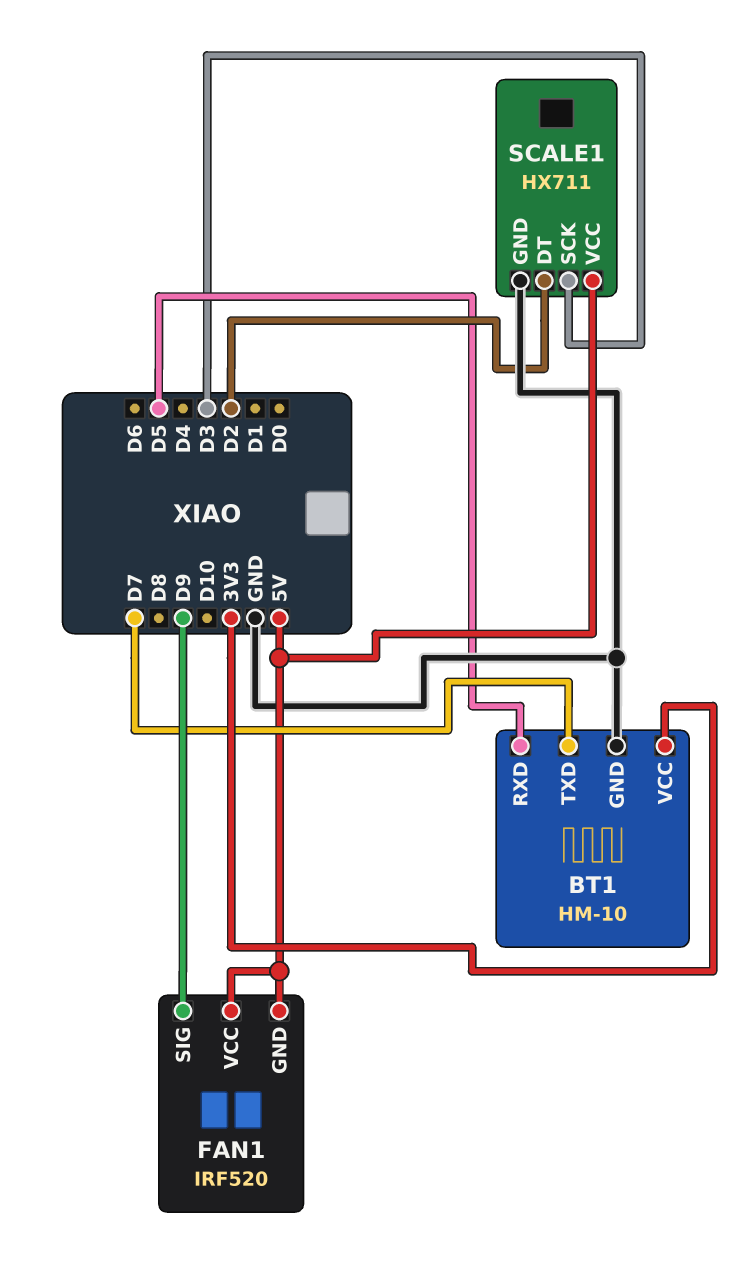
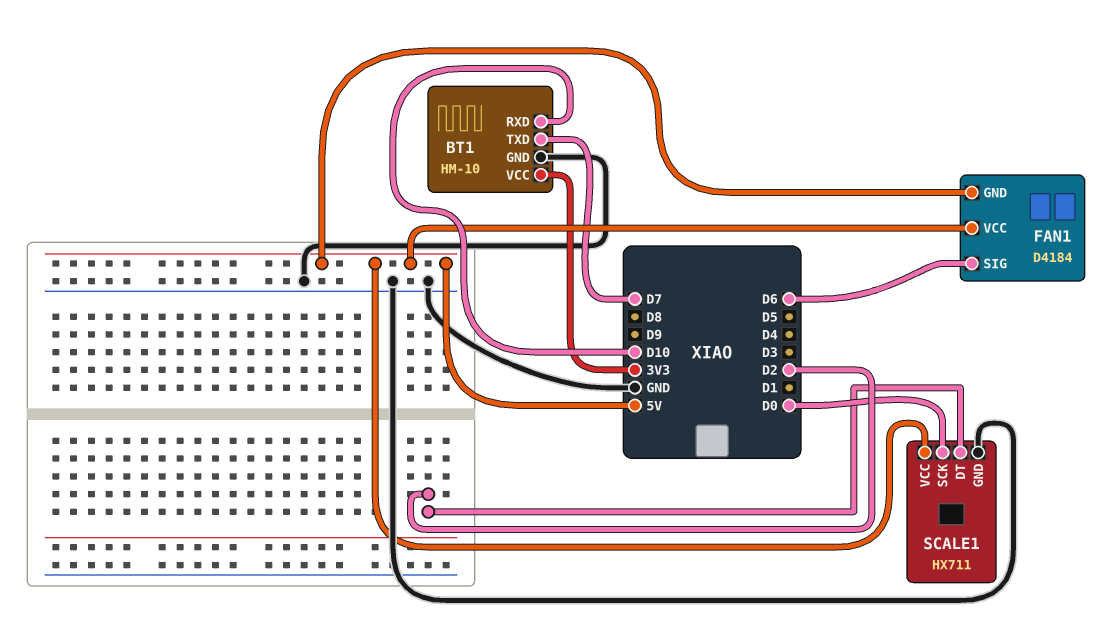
BT1 pin RXD: D5 -> D10
FAN1: IRF520 -> D4184
FAN1 pin SIG: D9 -> D6
SCALE1 pin SCK: D3 -> D0

